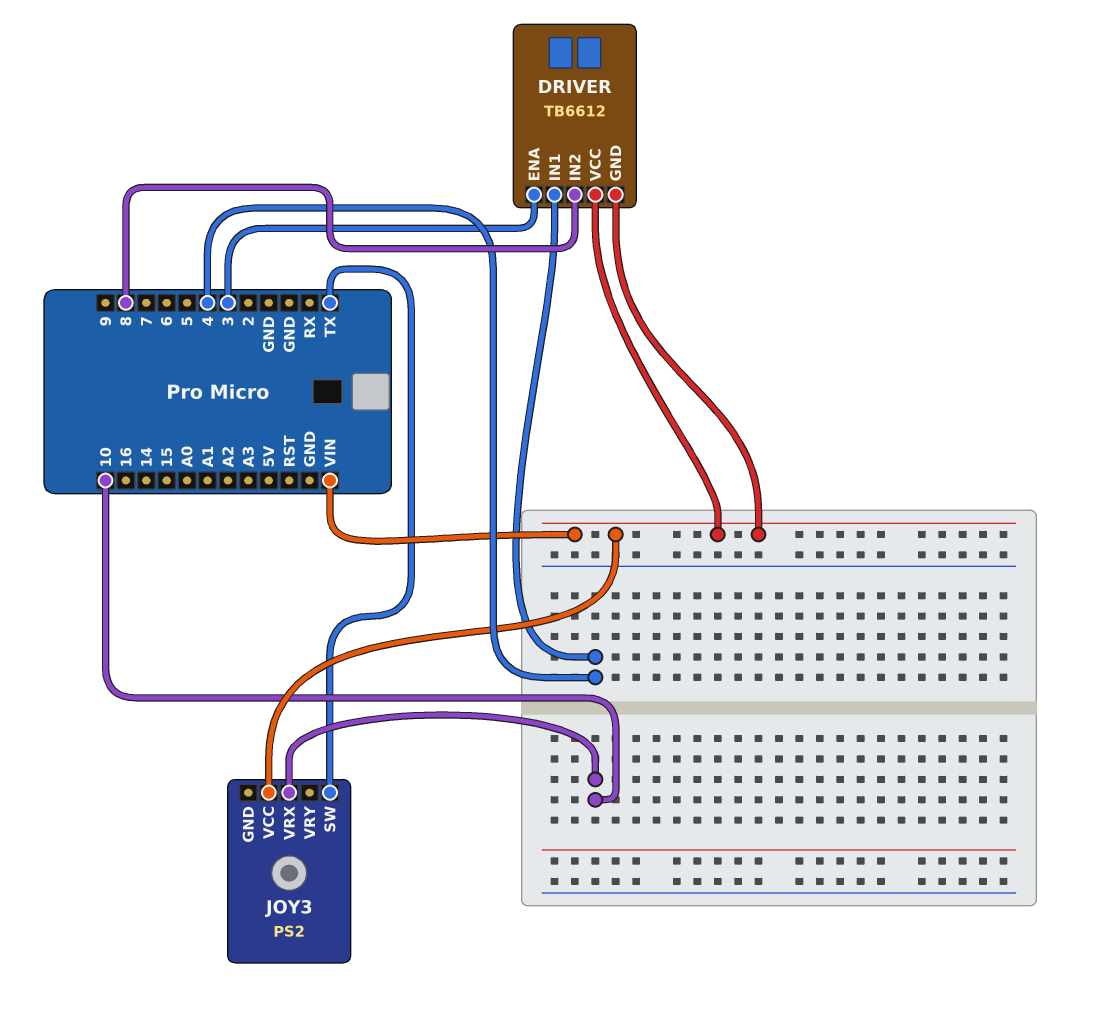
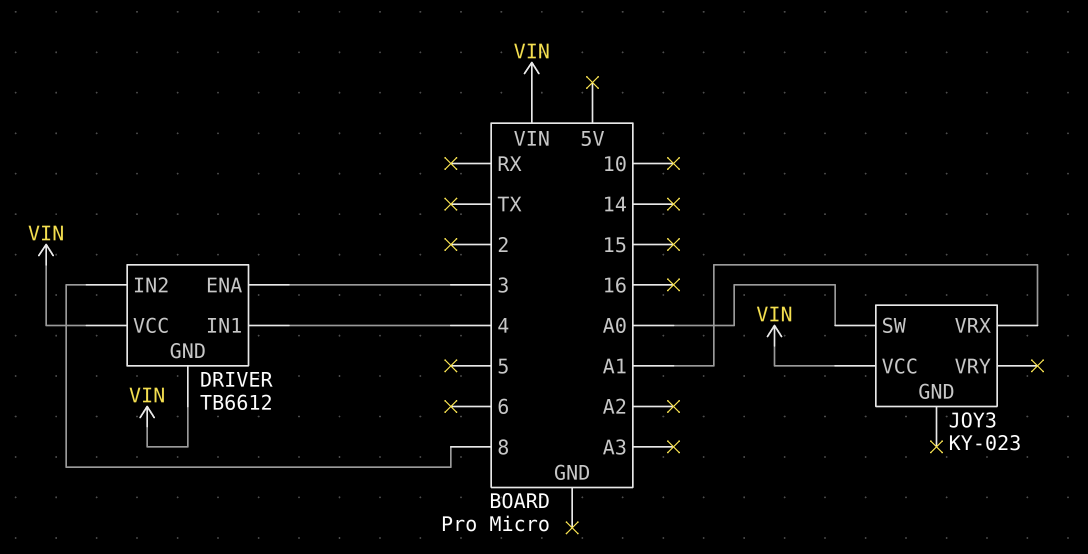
JOY3: PS2 -> KY-023
JOY3 pin SW: TX -> A0
JOY3 pin VRX: 10 -> A1

